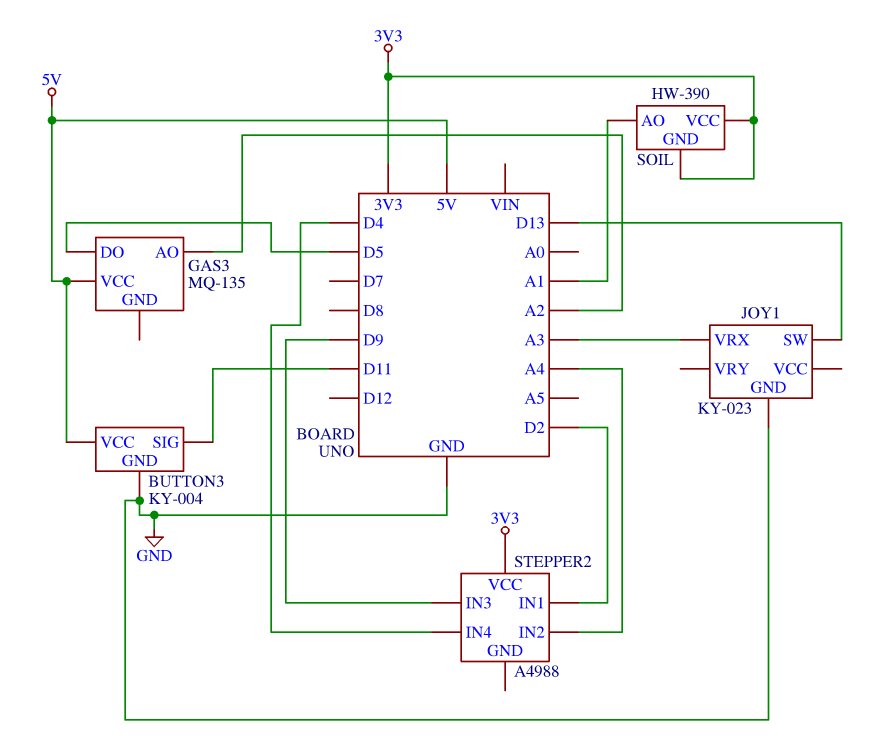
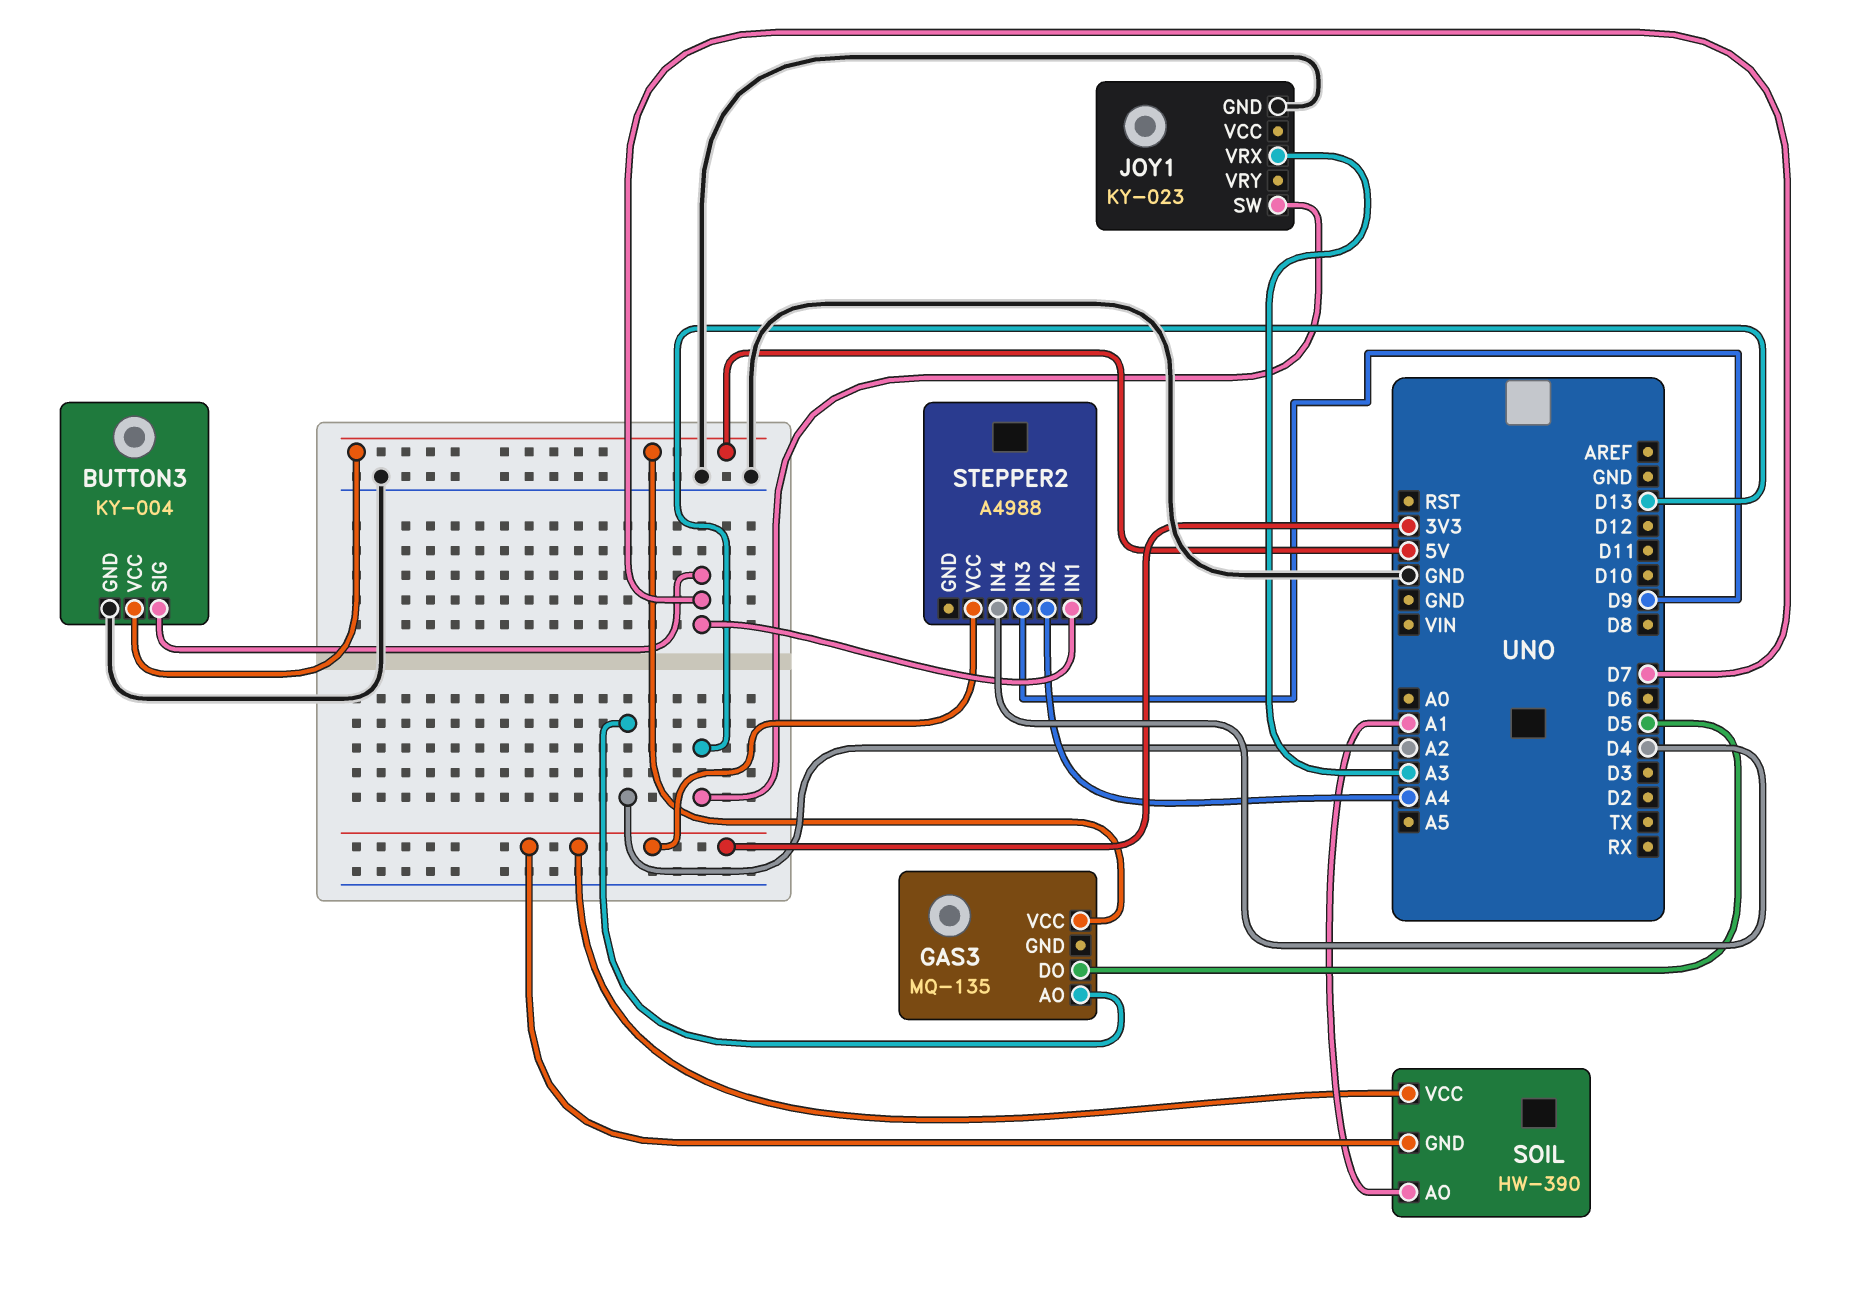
BUTTON3 pin SIG: D11 -> D7
STEPPER2 pin IN1: D2 -> D7

